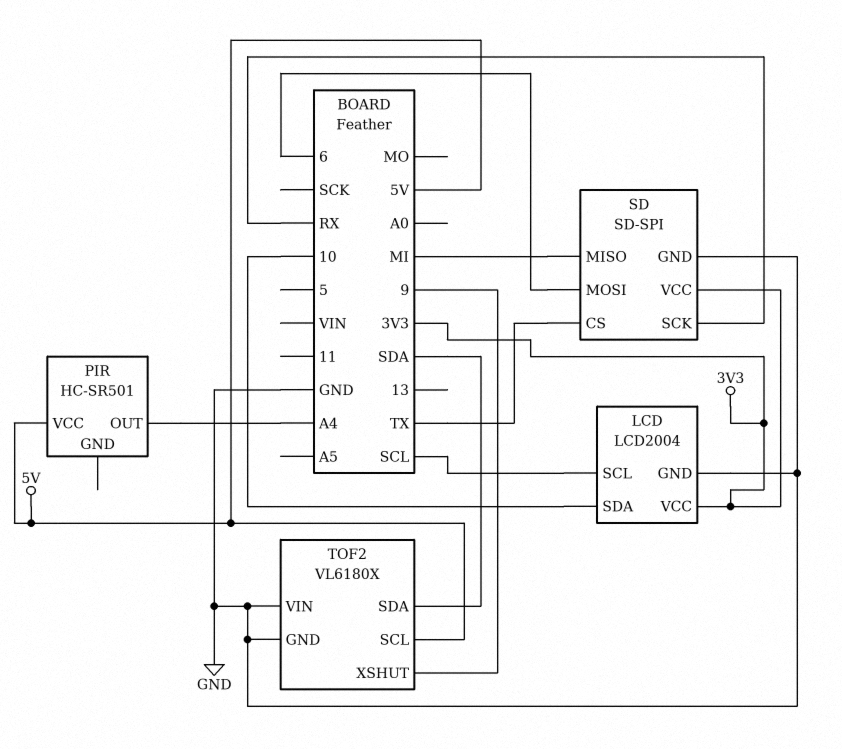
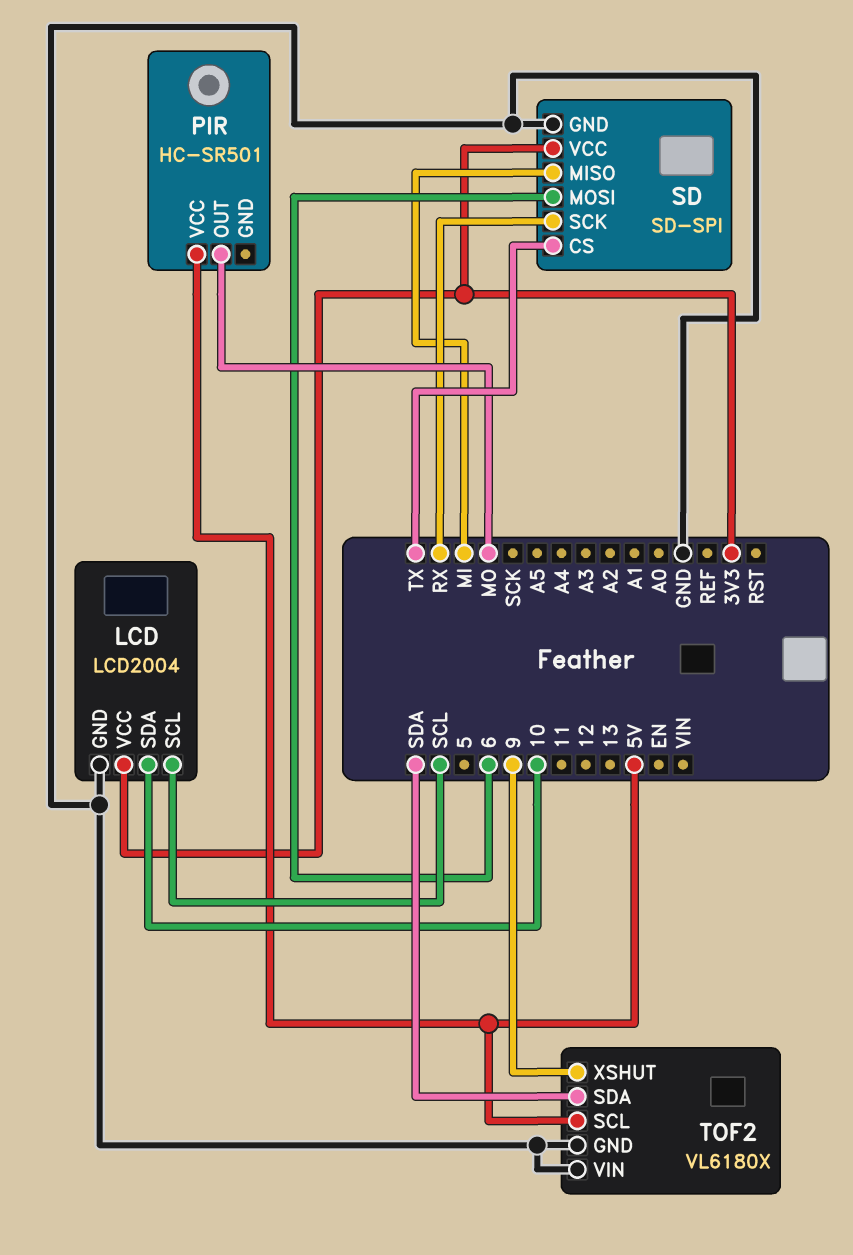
PIR pin OUT: A4 -> MO

